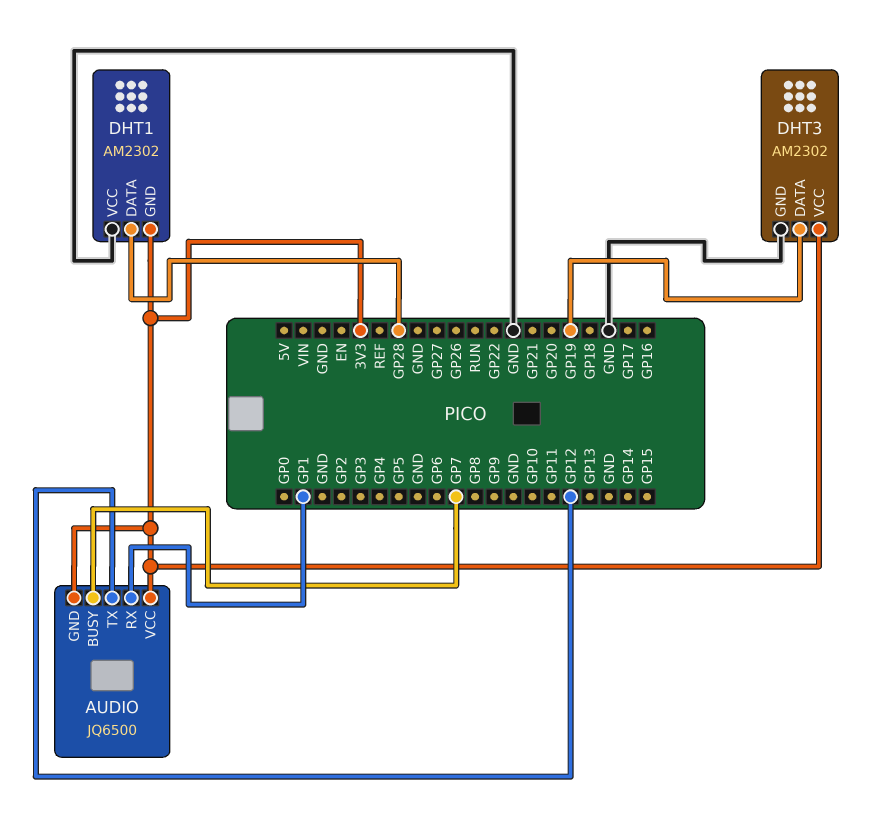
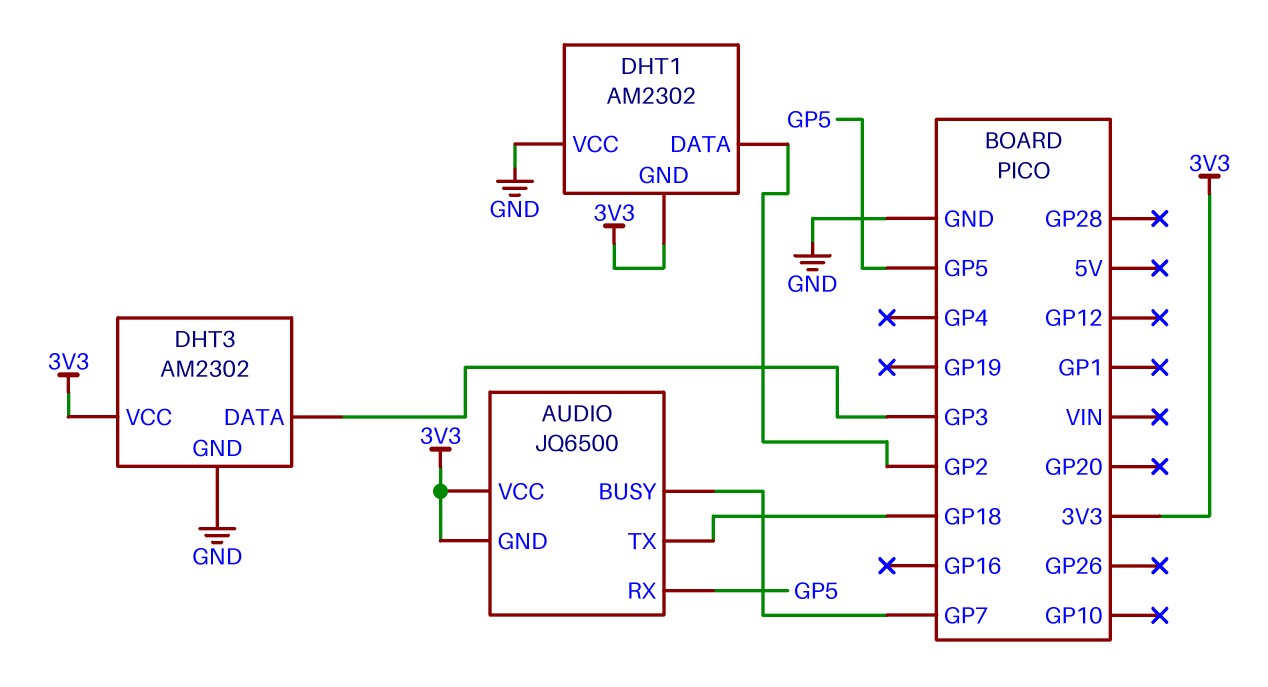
AUDIO pin RX: GP1 -> GP5
AUDIO pin TX: GP12 -> GP18
DHT1 pin DATA: GP28 -> GP2
DHT3 pin DATA: GP19 -> GP3

